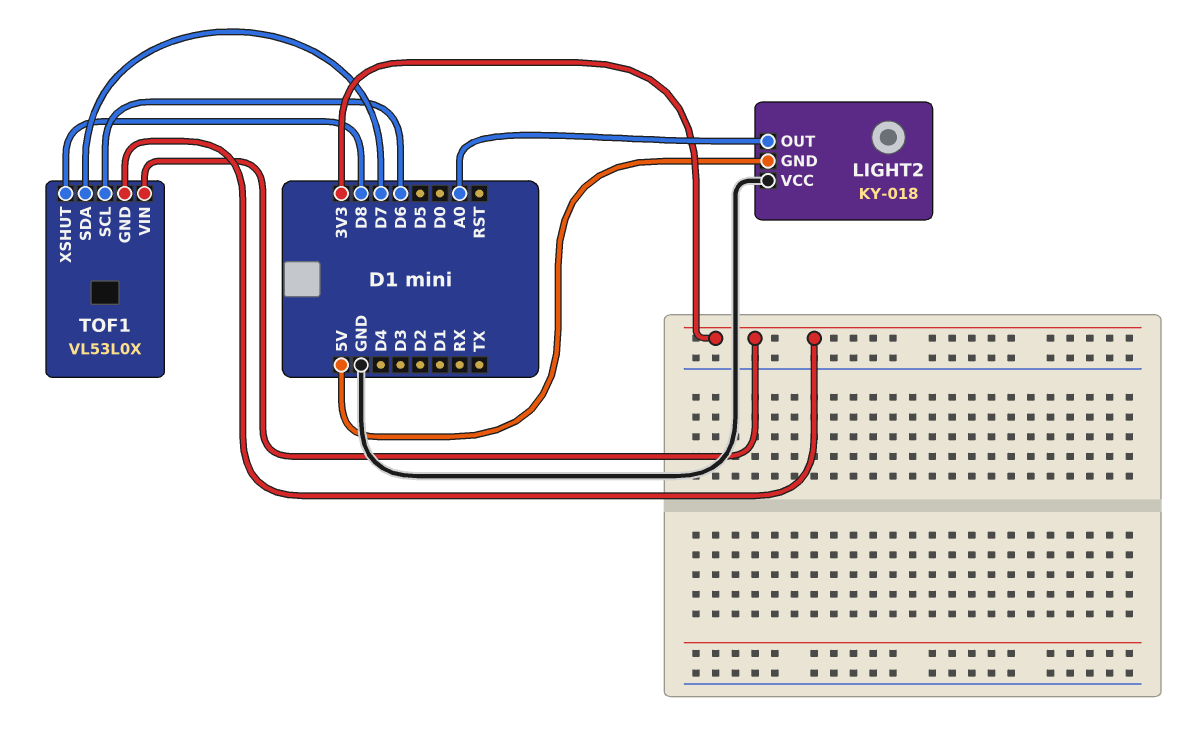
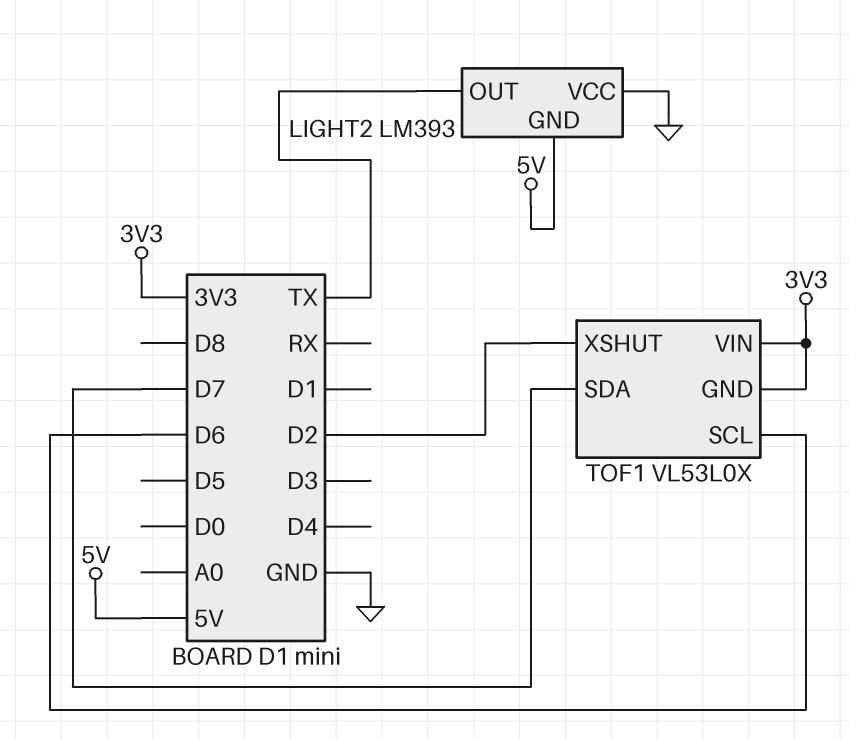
LIGHT2: KY-018 -> LM393
LIGHT2 pin OUT: A0 -> TX
TOF1 pin XSHUT: D8 -> D2

